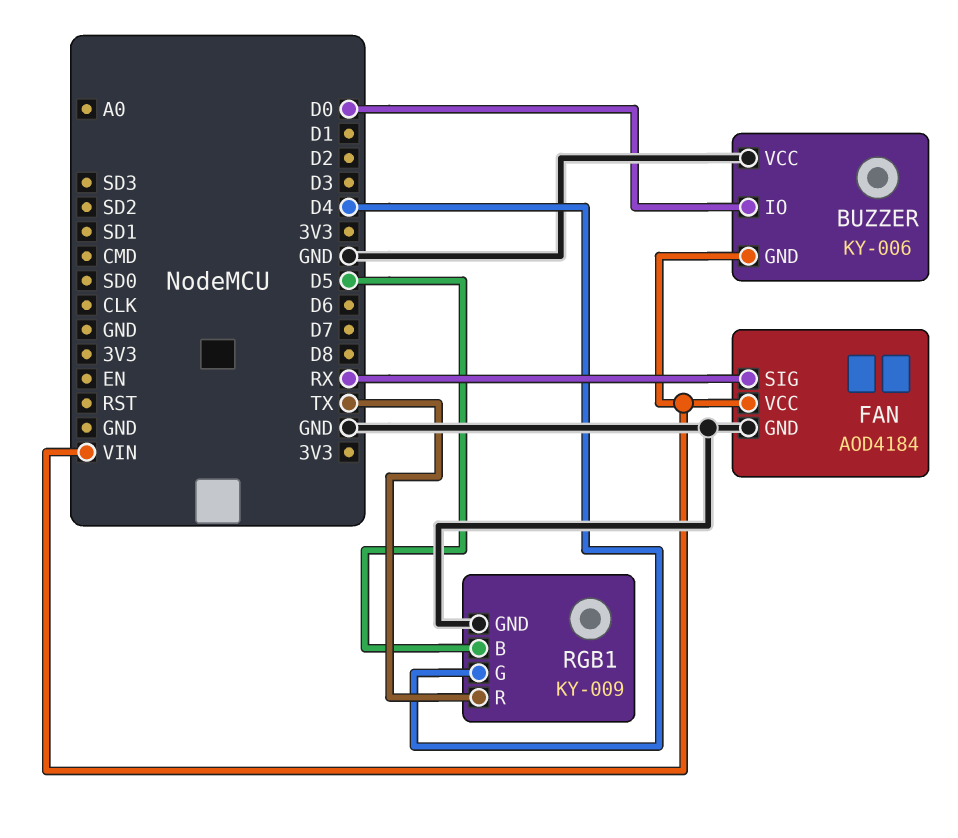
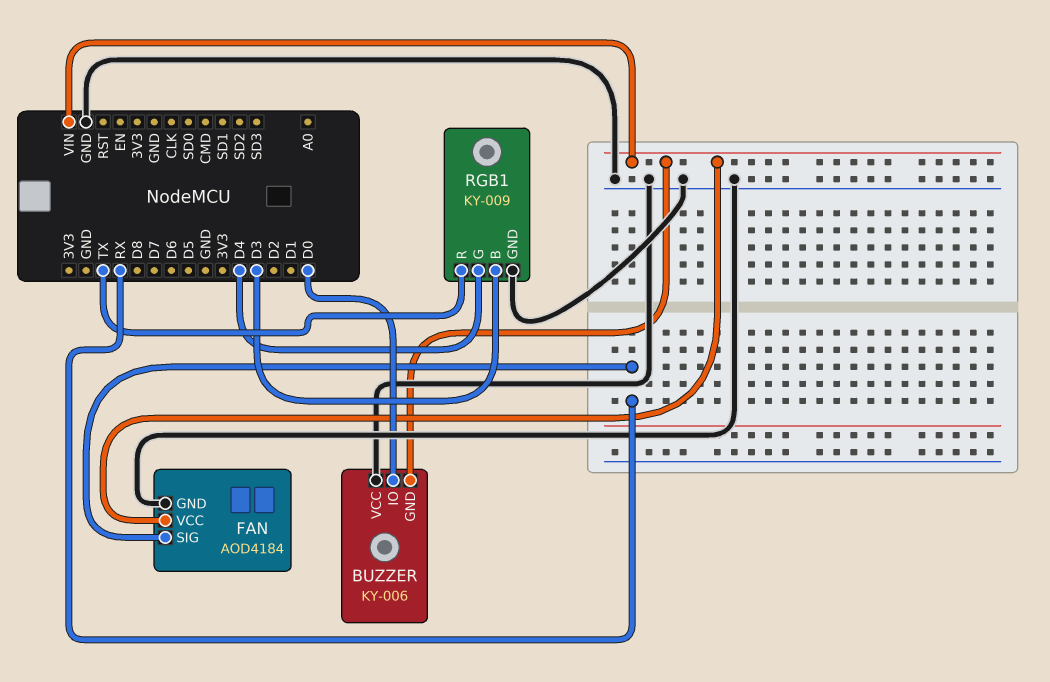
RGB1 pin B: D5 -> D3

